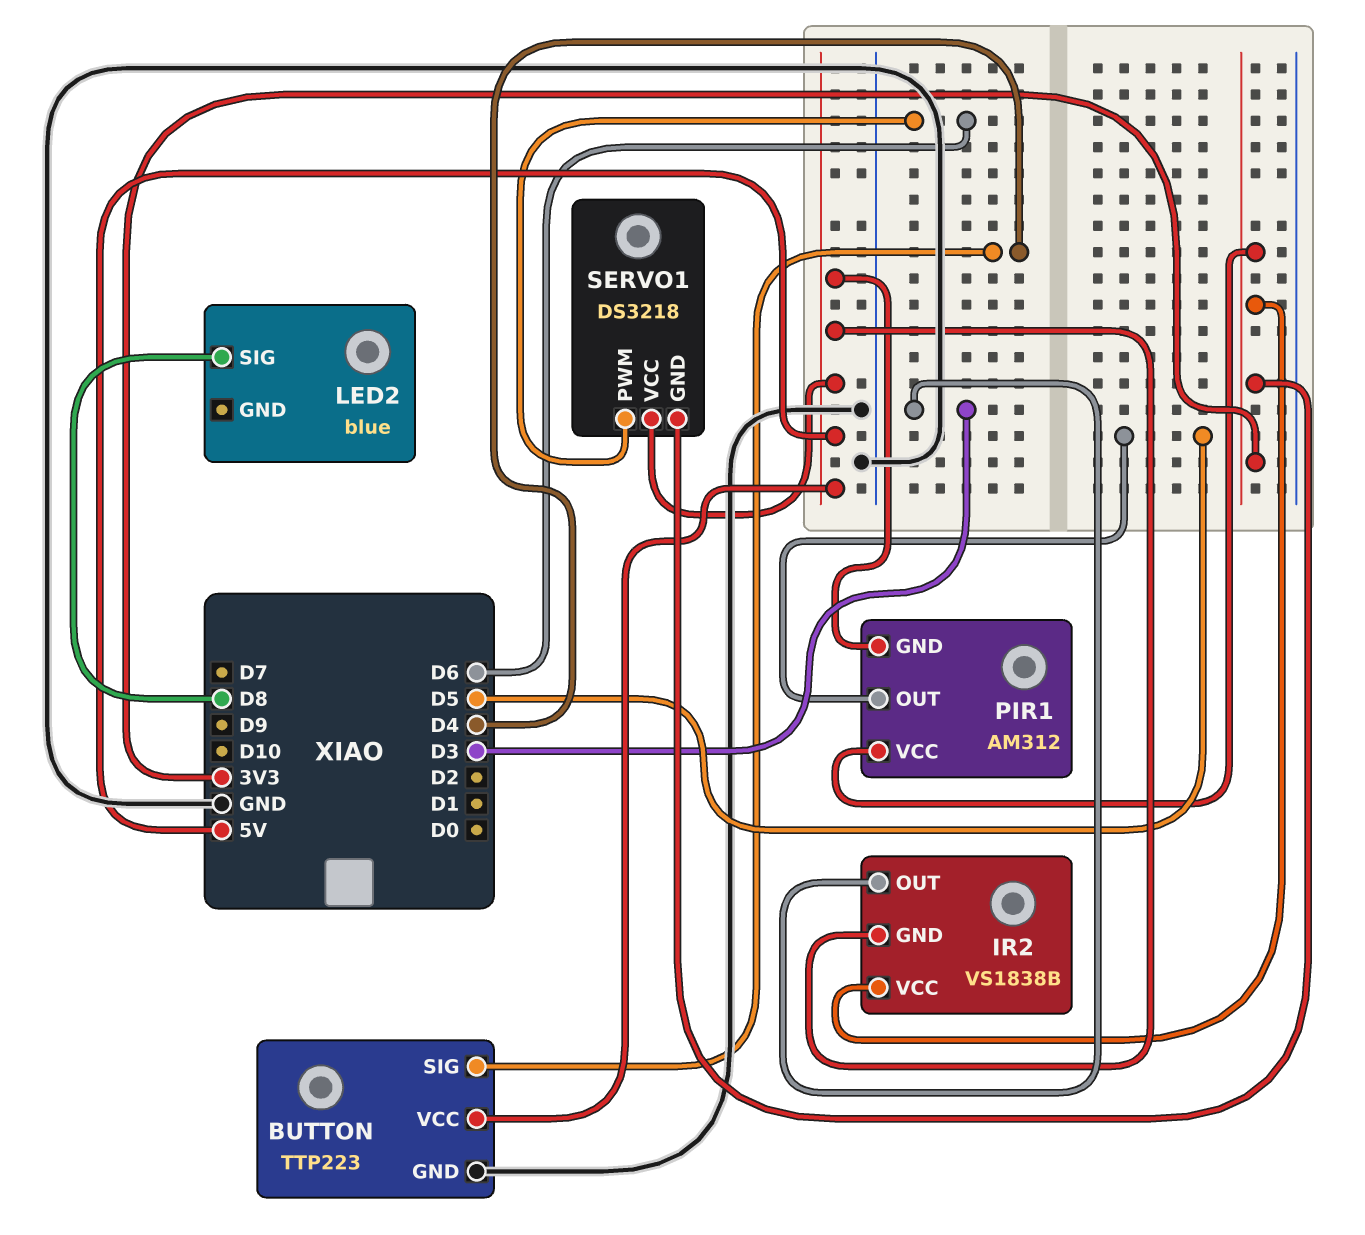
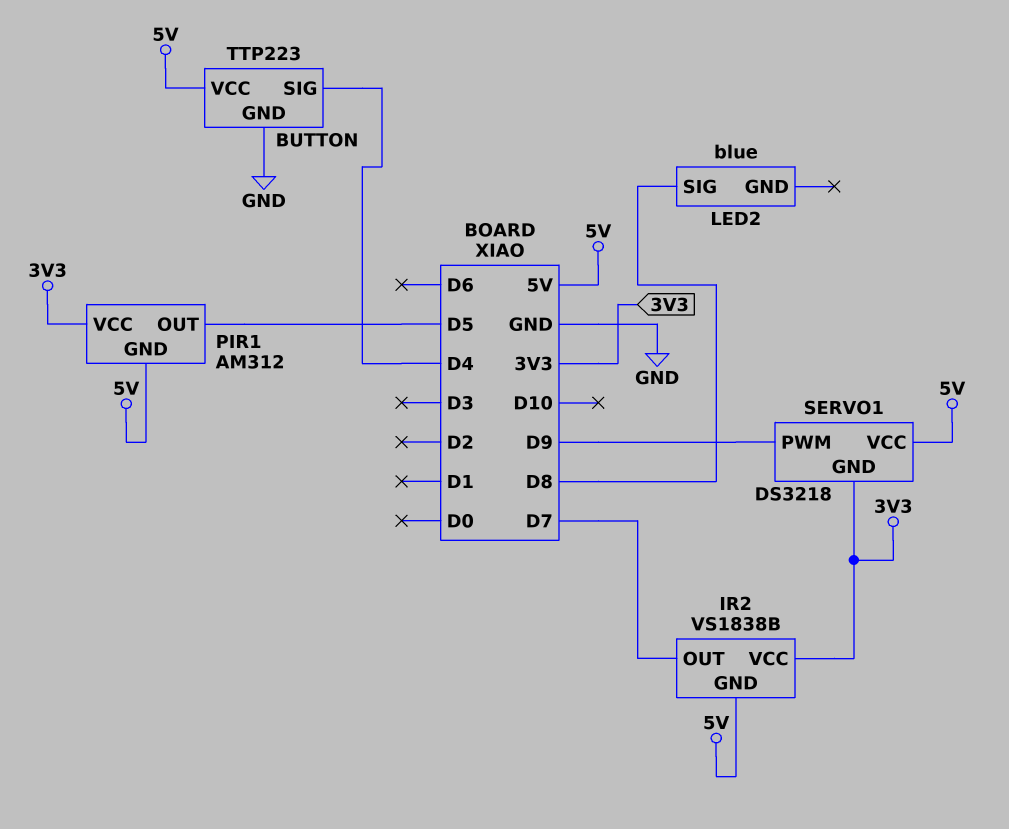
IR2 pin OUT: D3 -> D7
SERVO1 pin PWM: D6 -> D9

